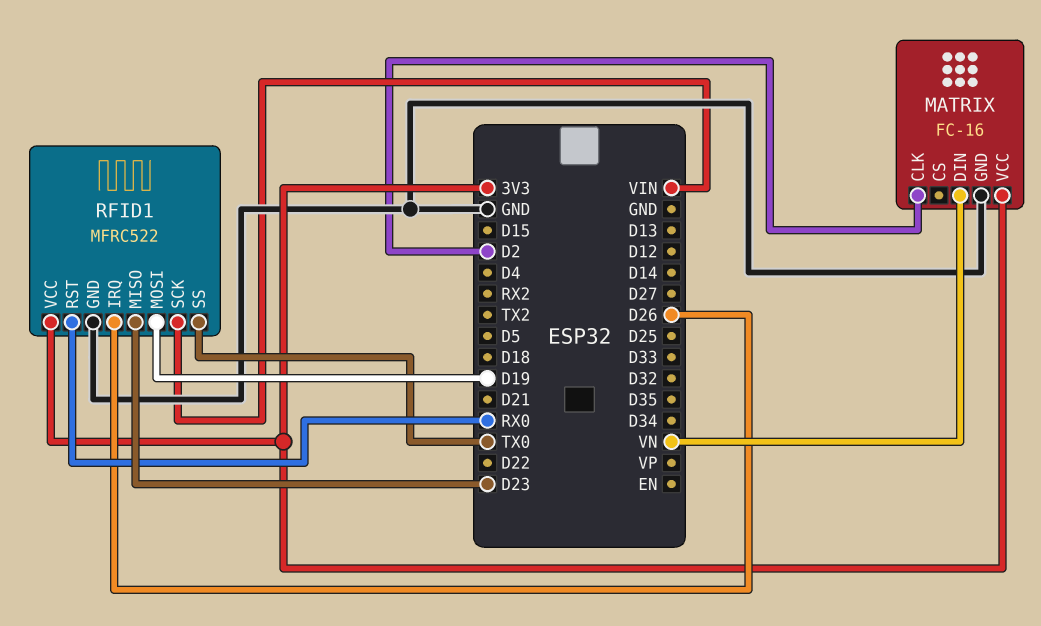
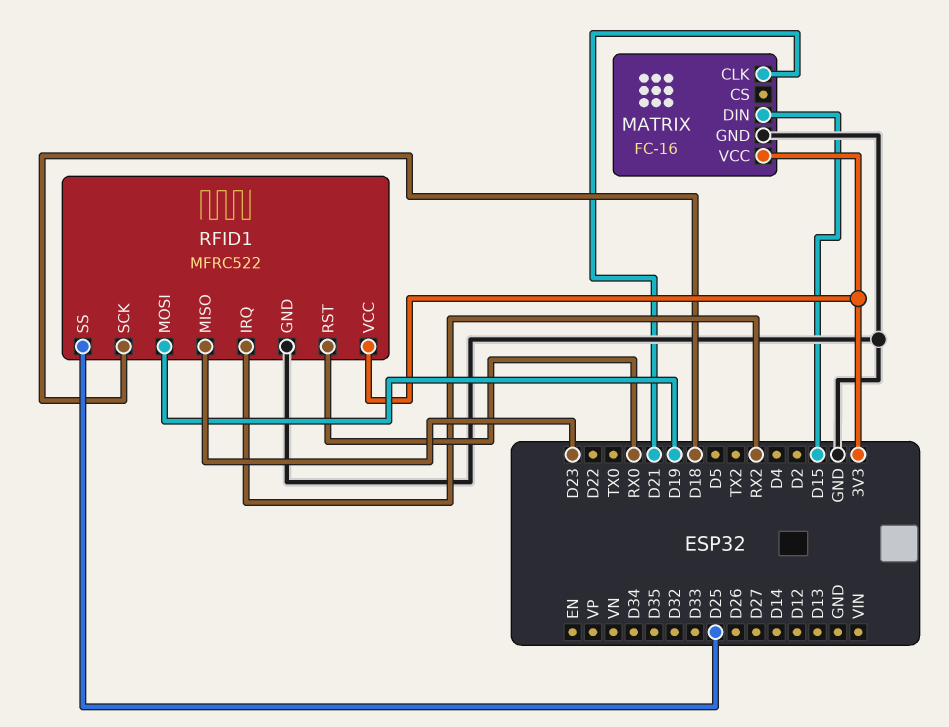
MATRIX pin CLK: D2 -> D21
MATRIX pin DIN: VN -> D15
RFID1 pin IRQ: D26 -> RX2
RFID1 pin SCK: VIN -> D18
RFID1 pin SS: TX0 -> D25

